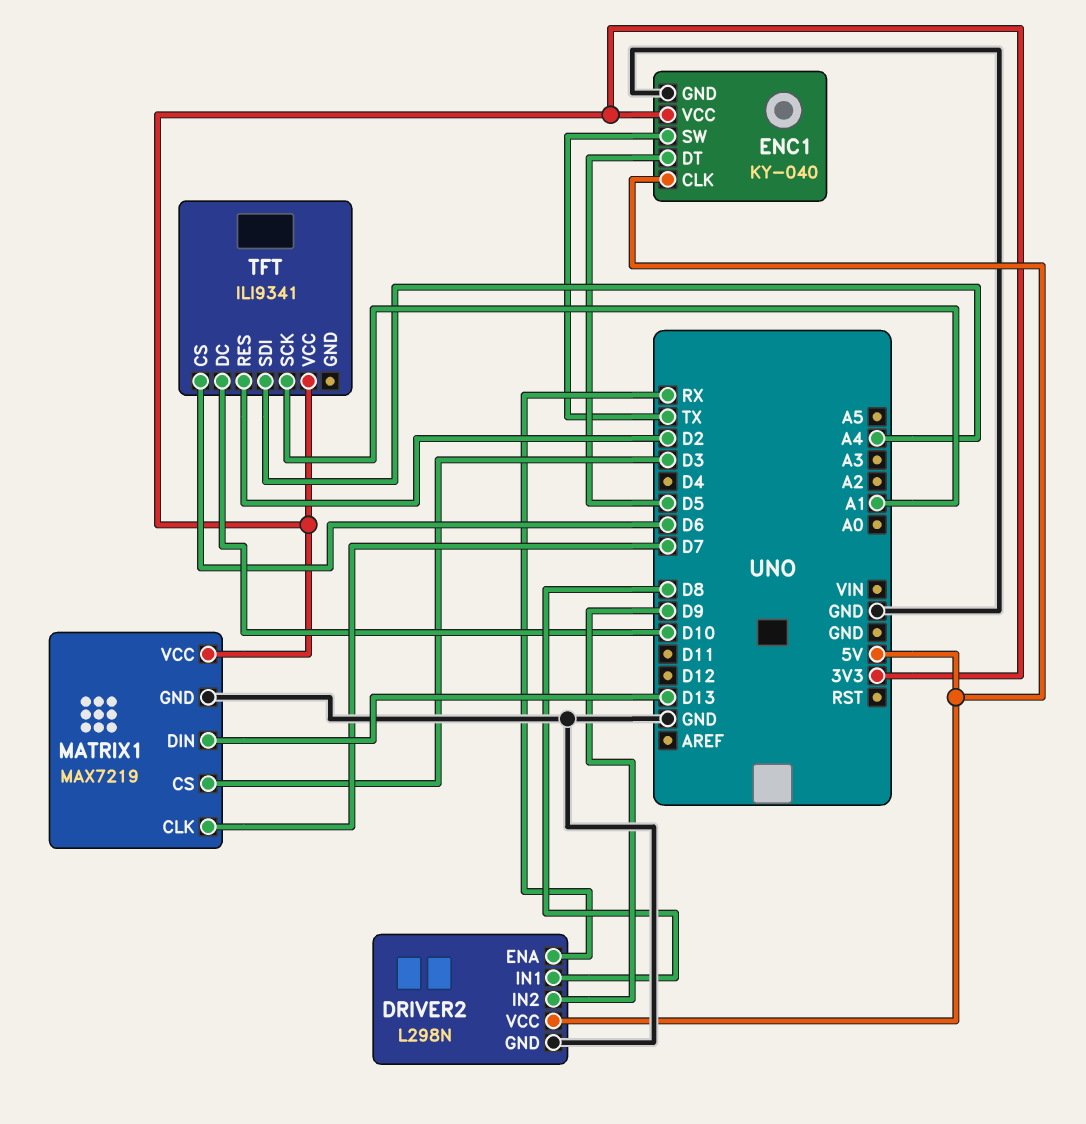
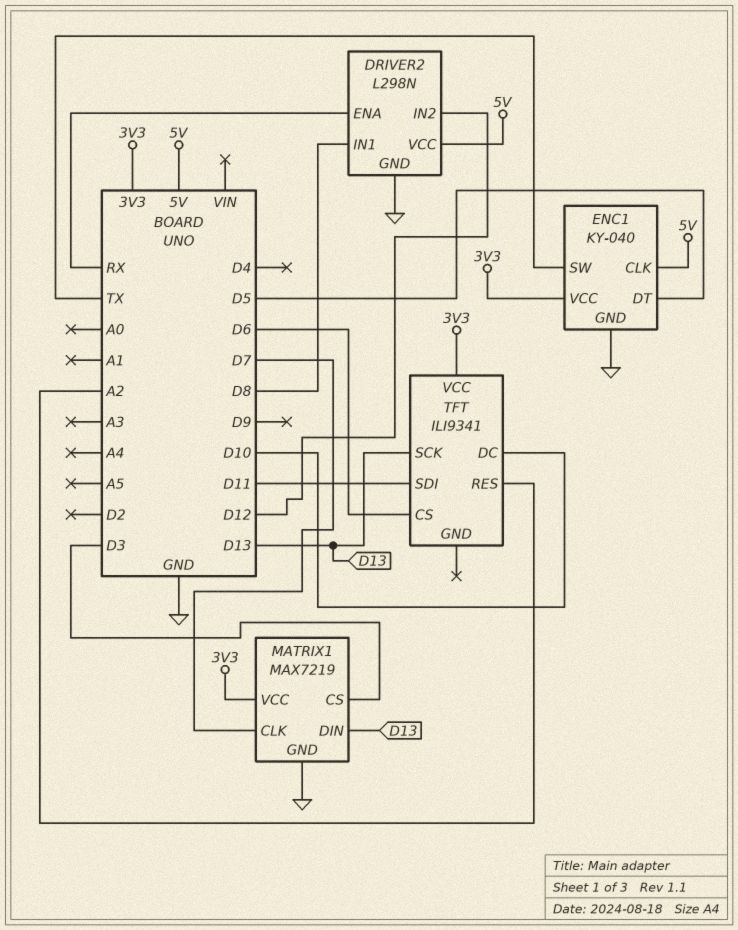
DRIVER2 pin IN2: D9 -> D12
TFT pin RES: D2 -> A2
TFT pin SCK: A1 -> D13
TFT pin SDI: A4 -> D11

